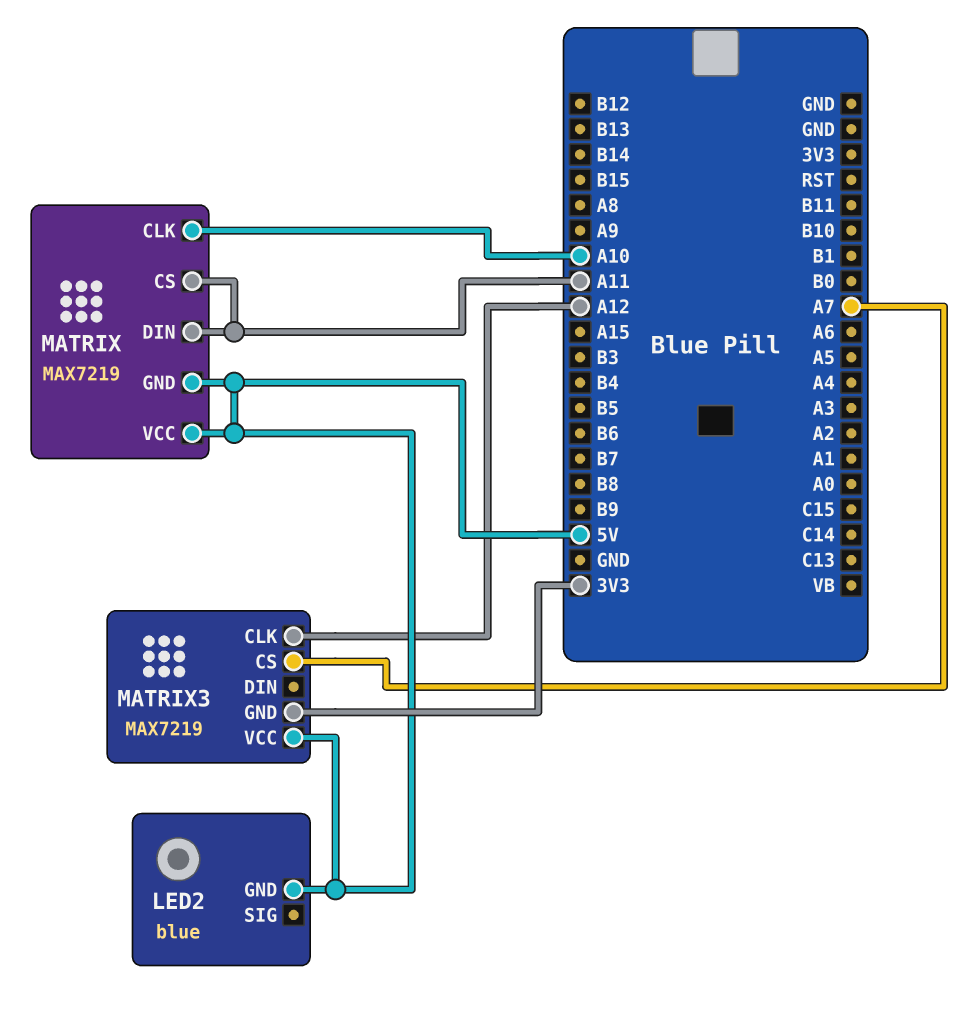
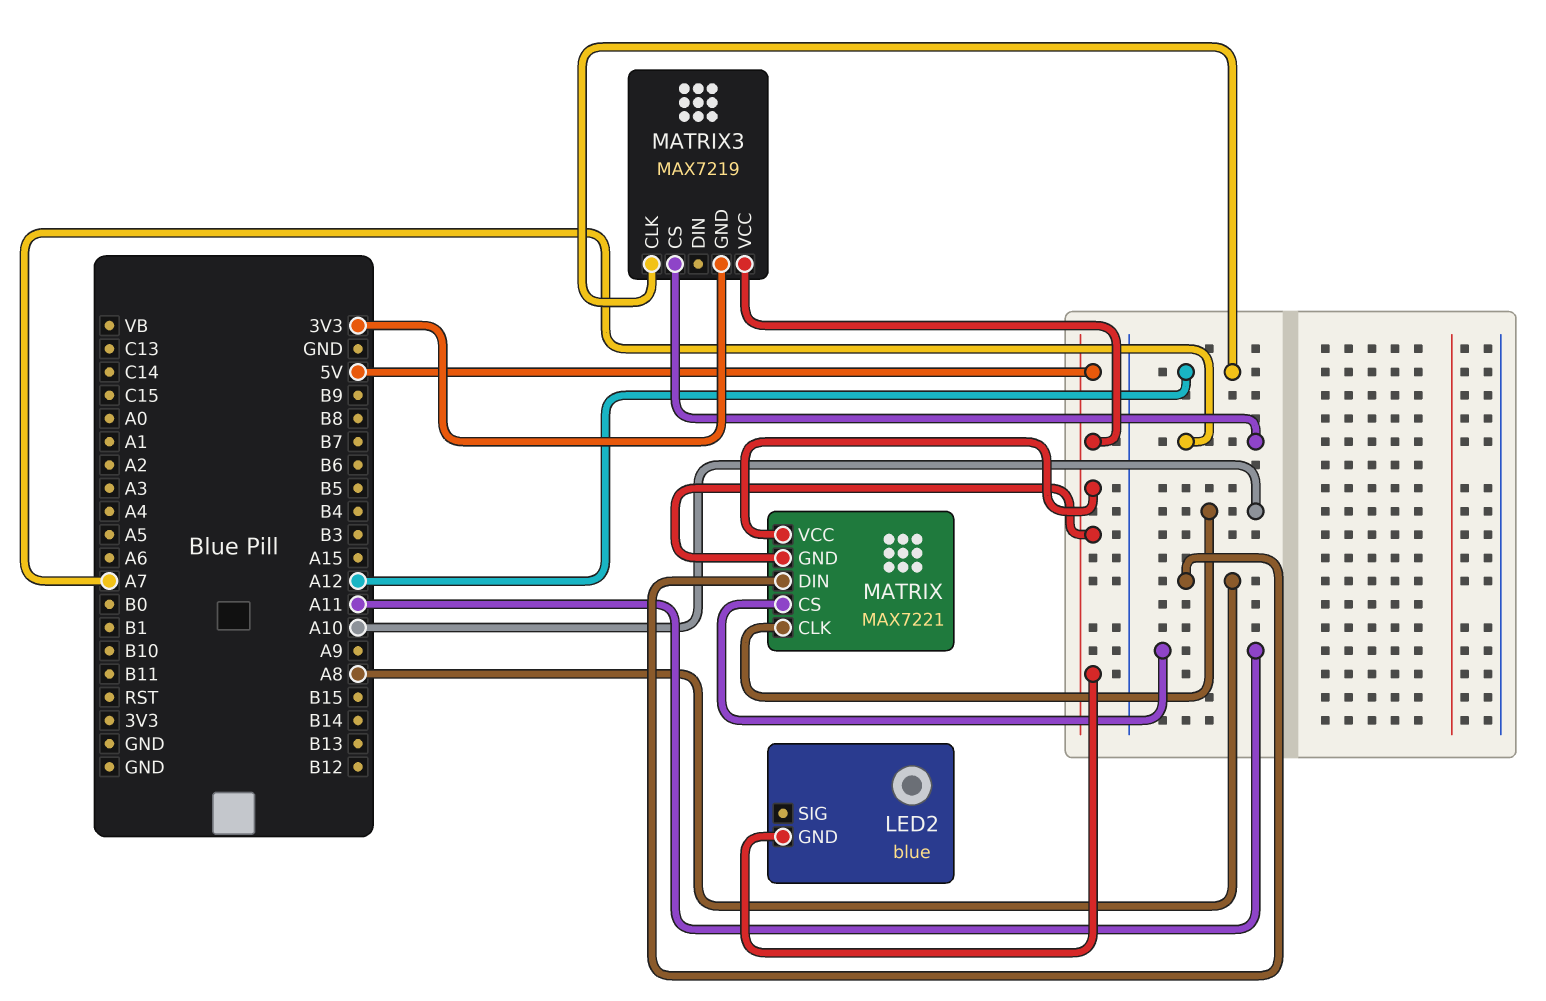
MATRIX: MAX7219 -> MAX7221
MATRIX pin DIN: A11 -> A8

